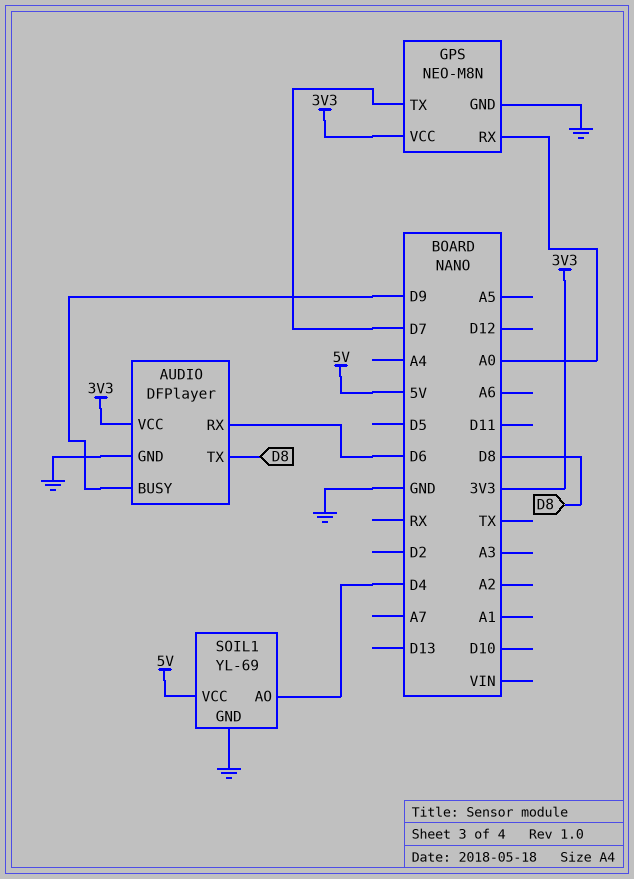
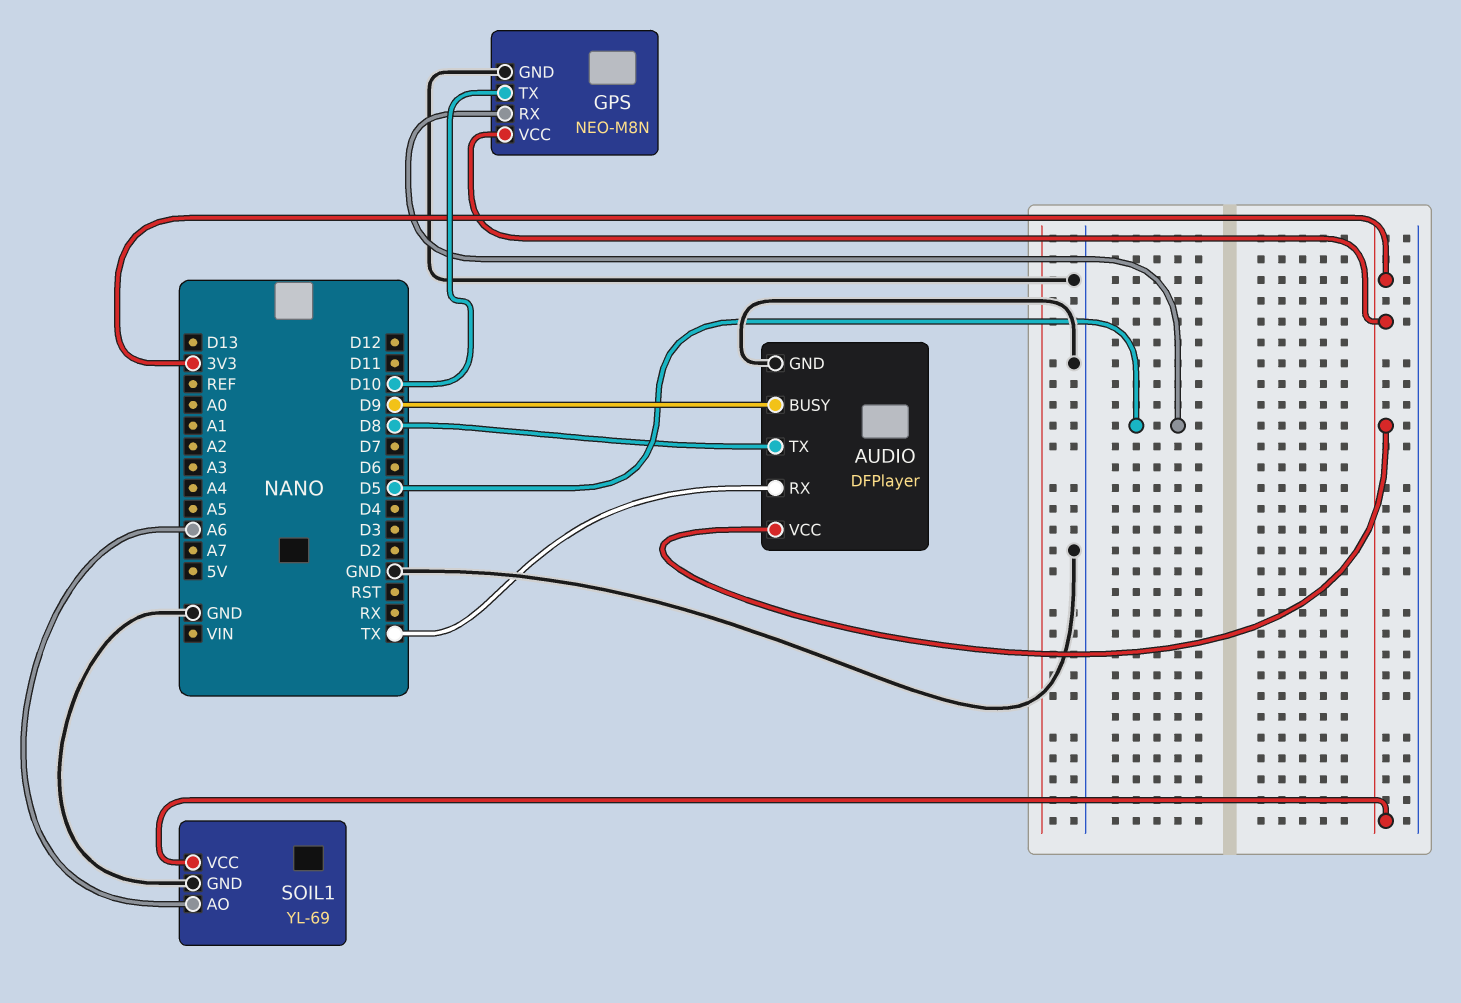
AUDIO pin RX: D6 -> TX
GPS pin RX: A0 -> D5
GPS pin TX: D7 -> D10
SOIL1 pin AO: D4 -> A6
SOIL1 pin VCC: 5V -> 3V3

